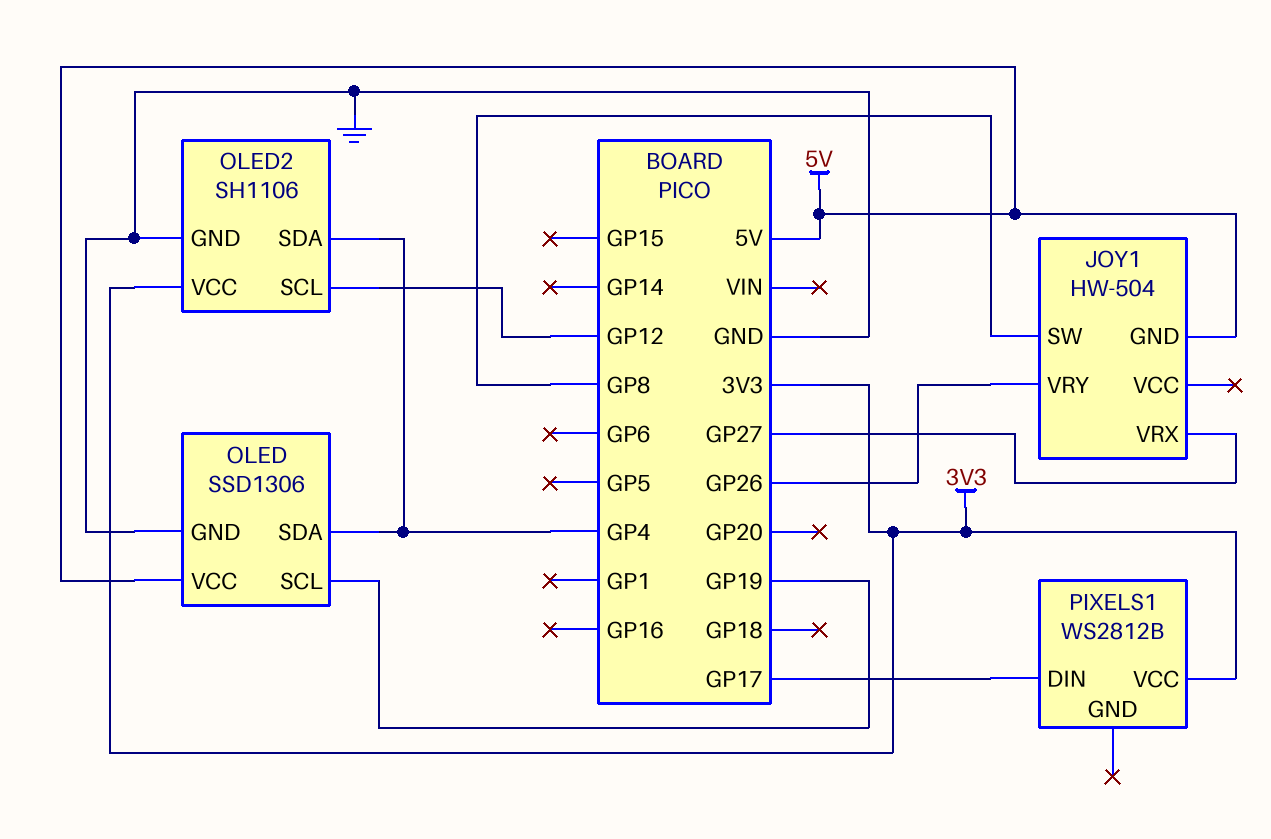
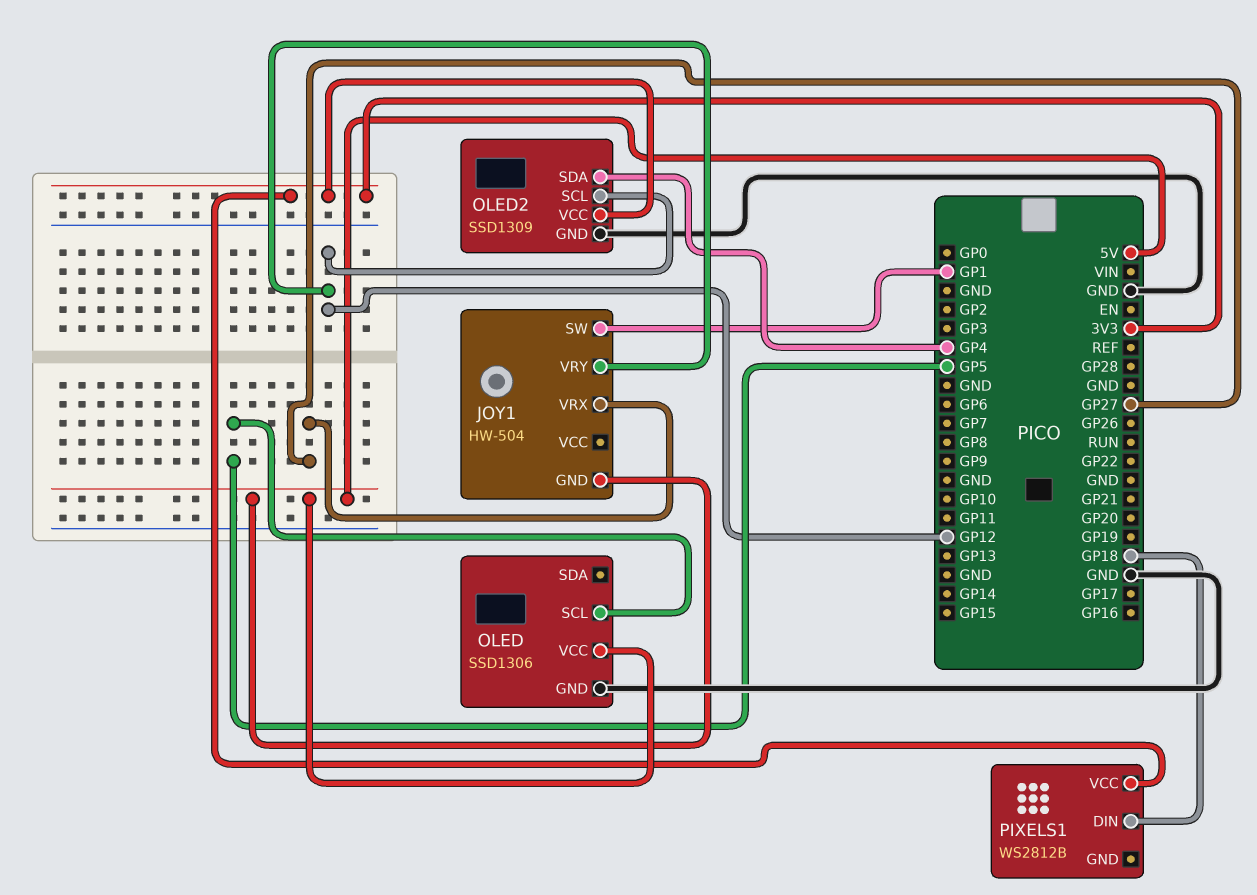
JOY1 pin SW: GP8 -> GP1
JOY1 pin VRY: GP26 -> GP12
OLED pin SCL: GP19 -> GP5
OLED pin SDA: GP4 -> none
OLED2: SH1106 -> SSD1309
PIXELS1 pin DIN: GP17 -> GP18

